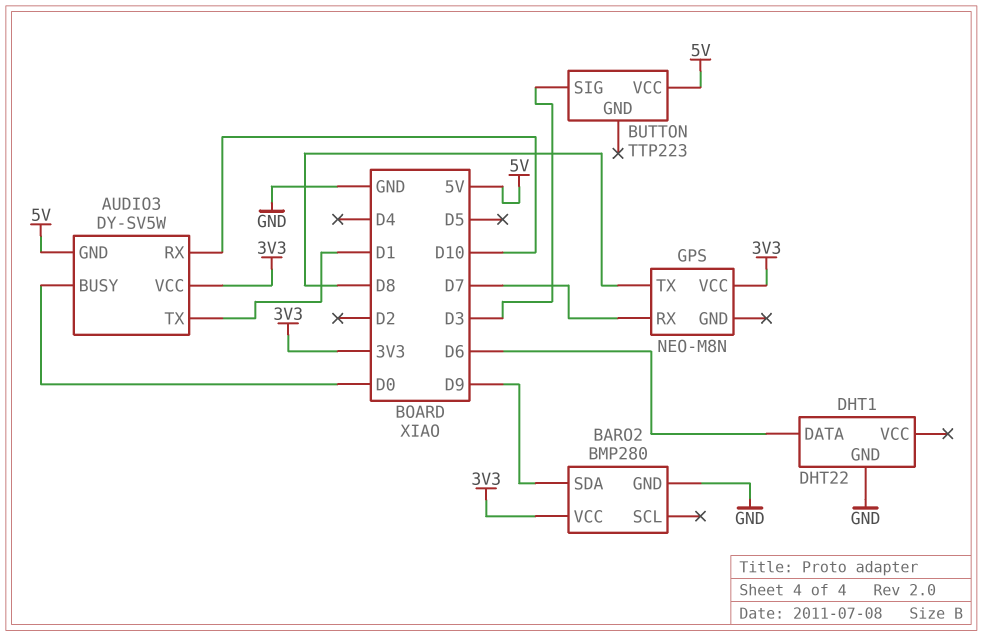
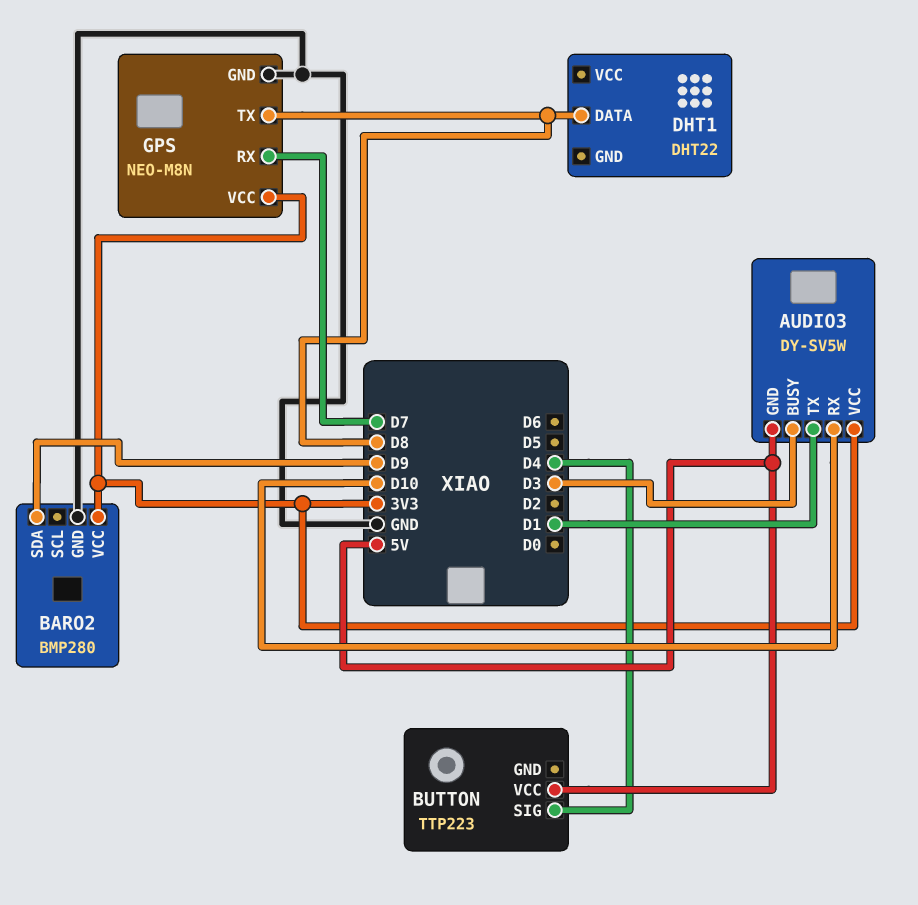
AUDIO3 pin BUSY: D0 -> D3
BUTTON pin SIG: D3 -> D4
DHT1 pin DATA: D6 -> D8
DHT1 pin GND: GND -> none
GPS pin GND: none -> GND

